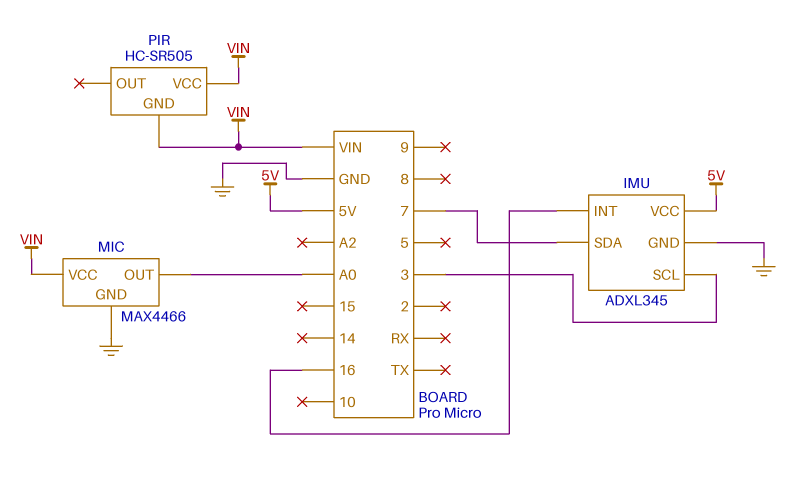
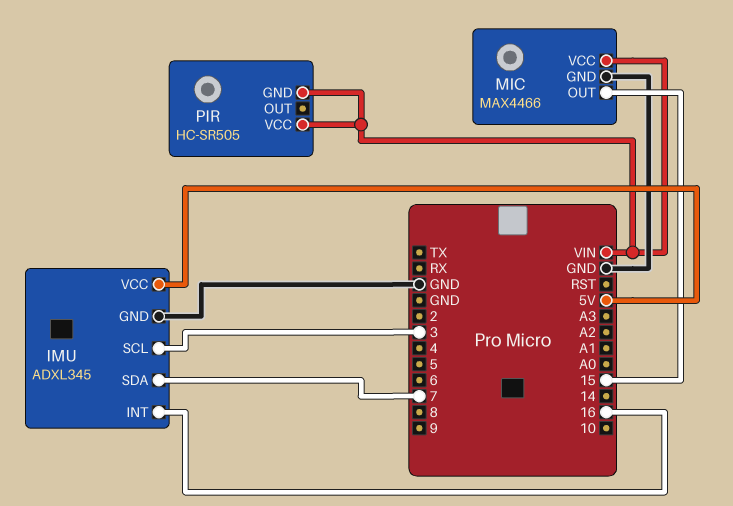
MIC pin OUT: A0 -> 15

